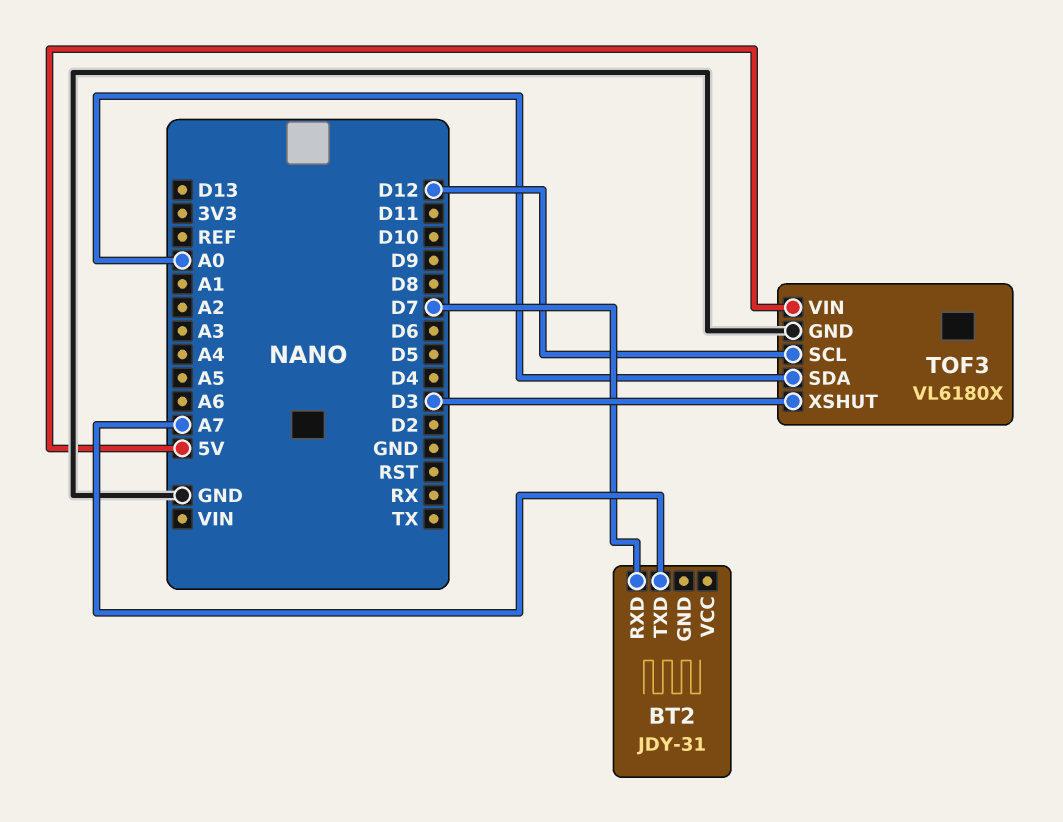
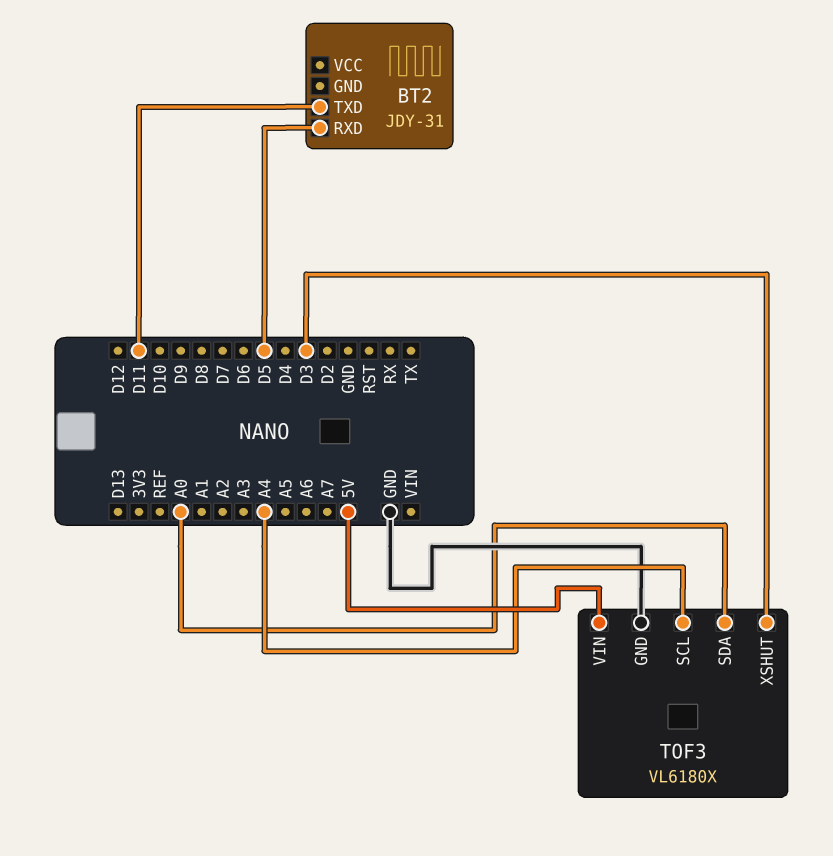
BT2 pin RXD: D7 -> D5
BT2 pin TXD: A7 -> D11
TOF3 pin SCL: D12 -> A4

